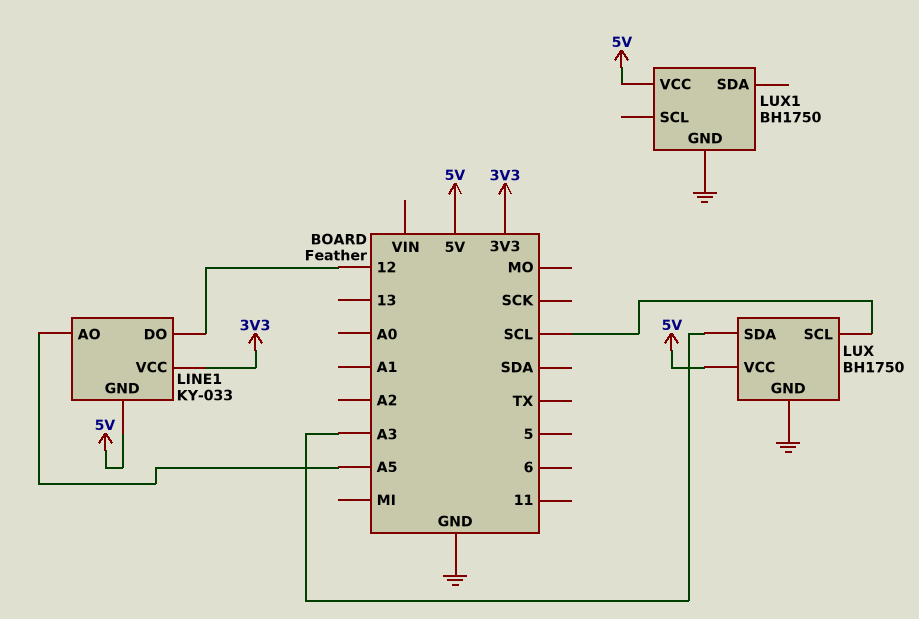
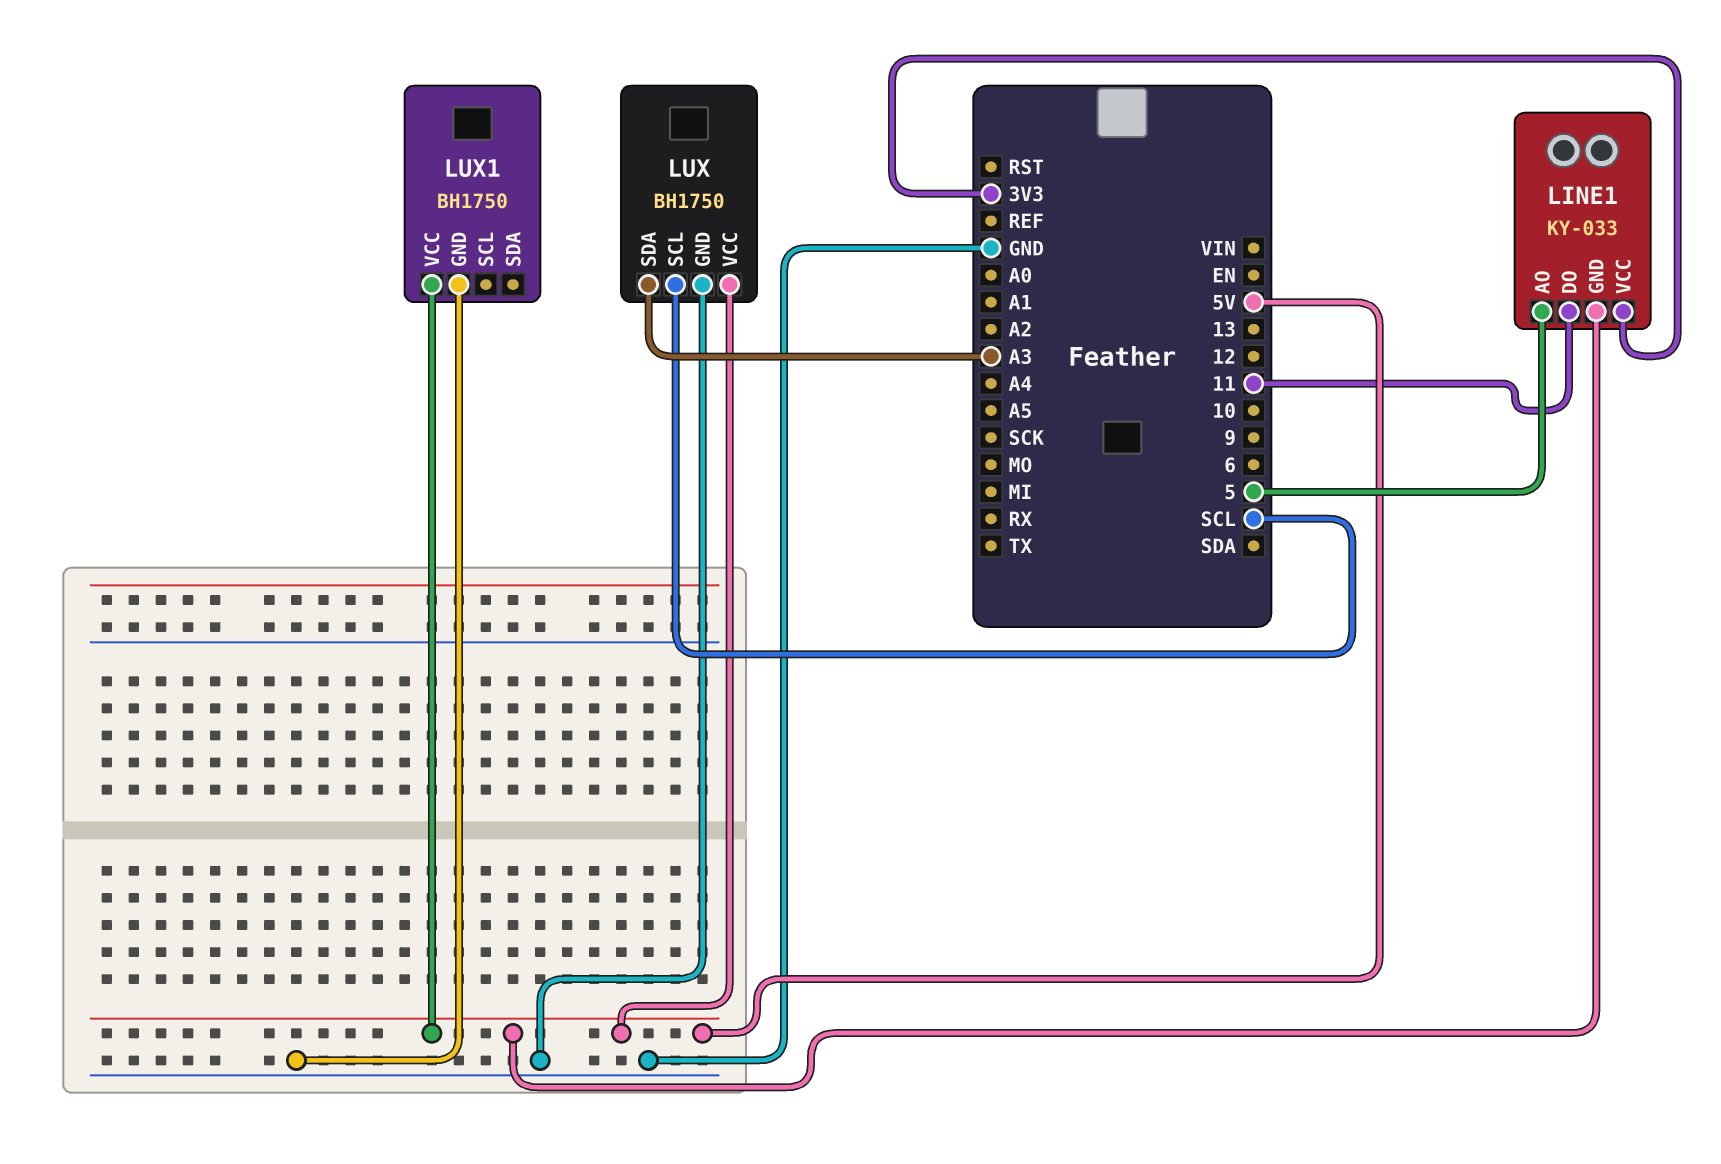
LINE1 pin AO: A5 -> 5
LINE1 pin DO: 12 -> 11

